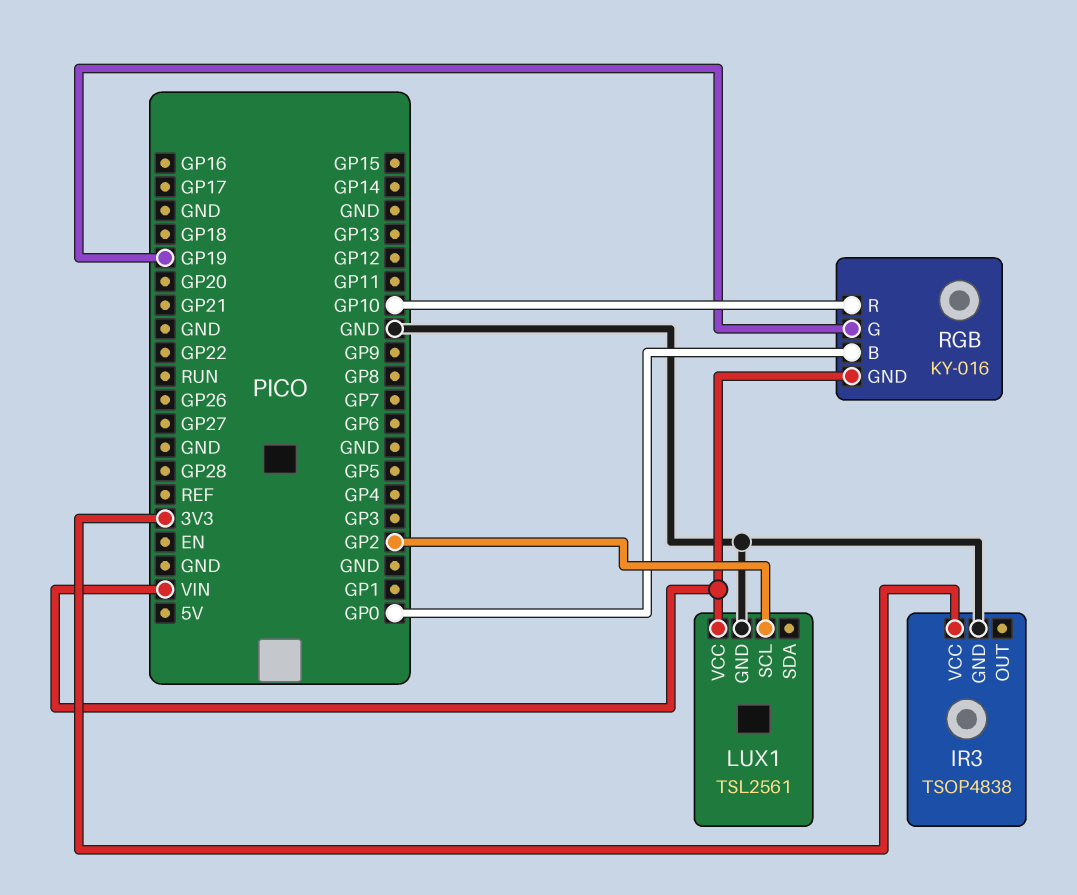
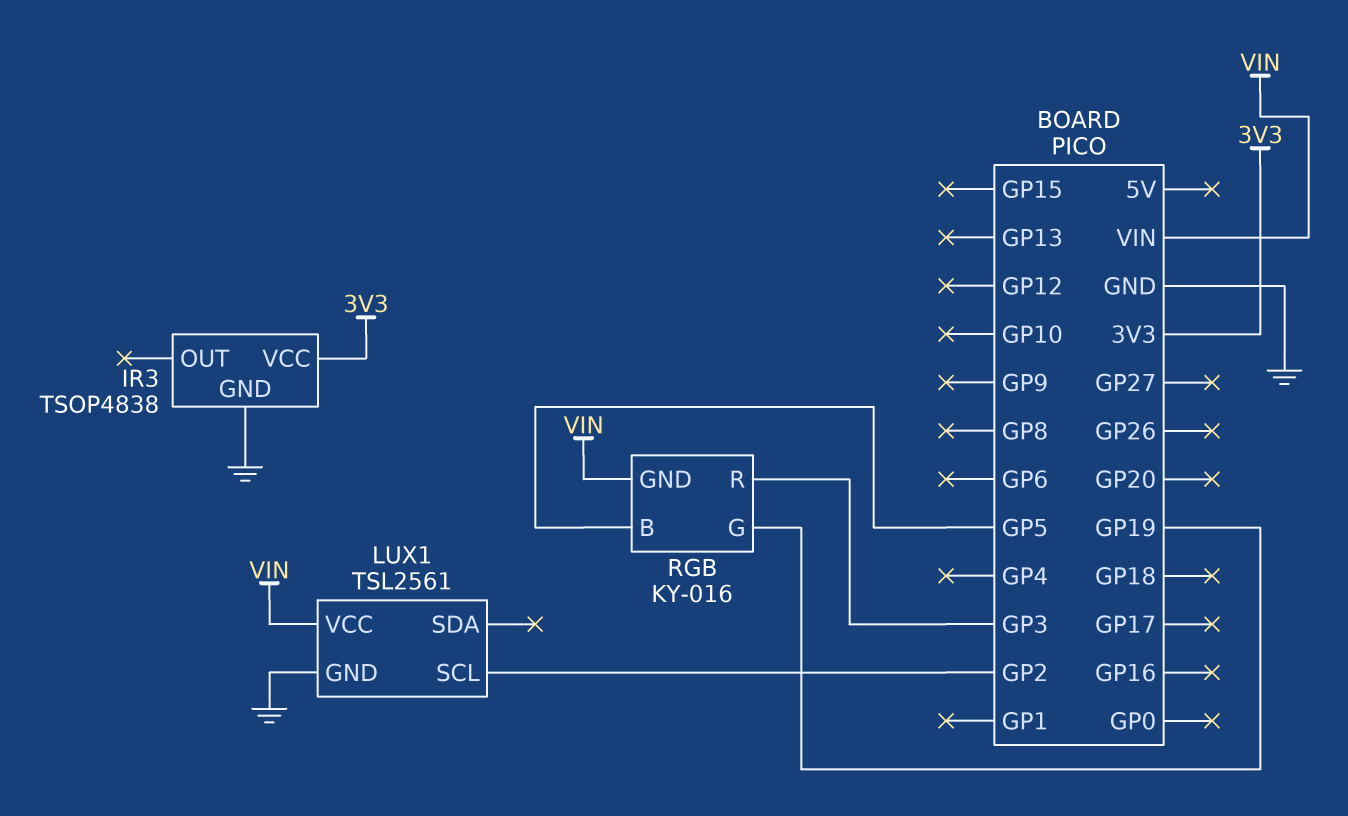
RGB pin B: GP0 -> GP5
RGB pin R: GP10 -> GP3

